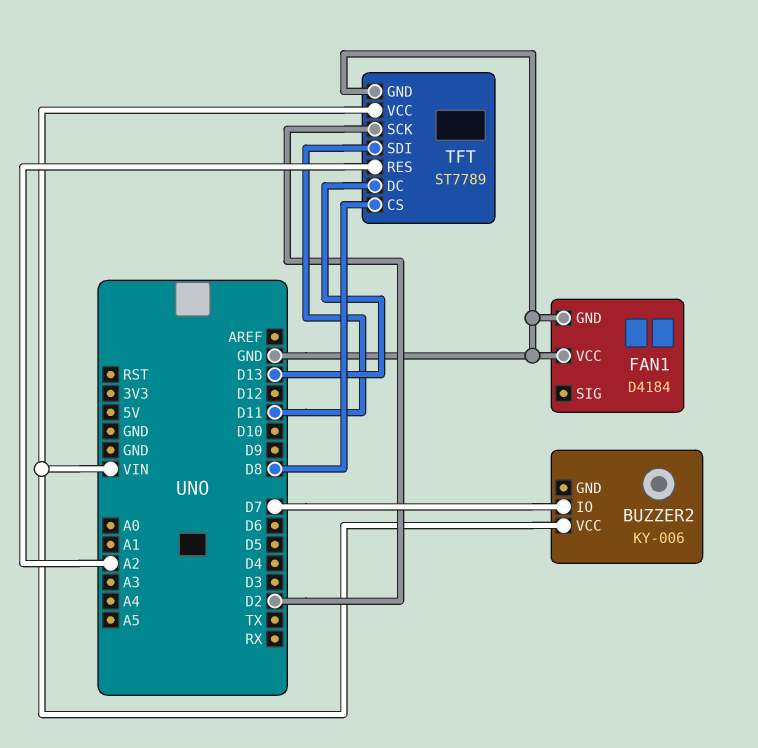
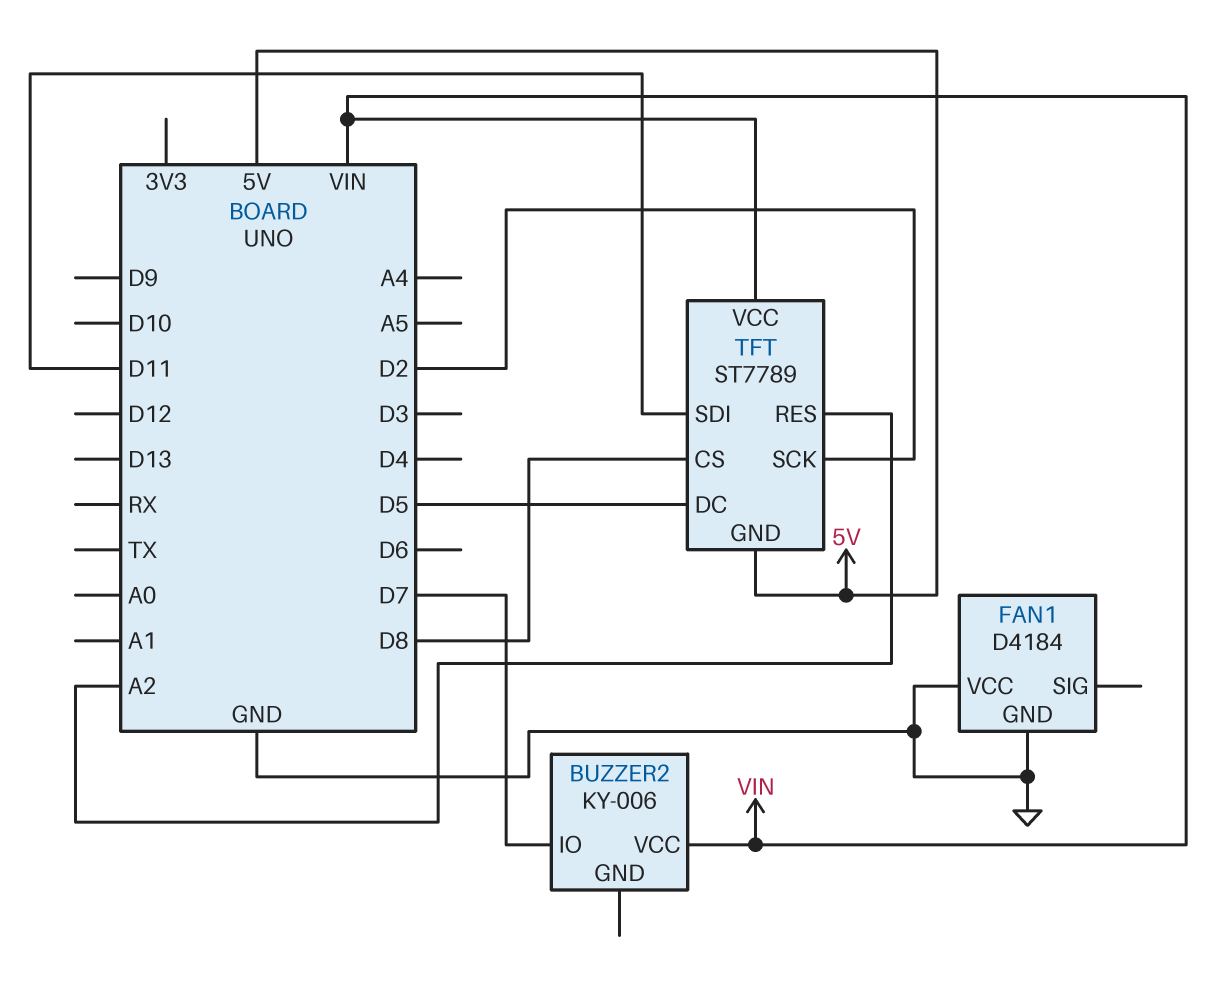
TFT pin DC: D13 -> D5
TFT pin GND: GND -> 5V

